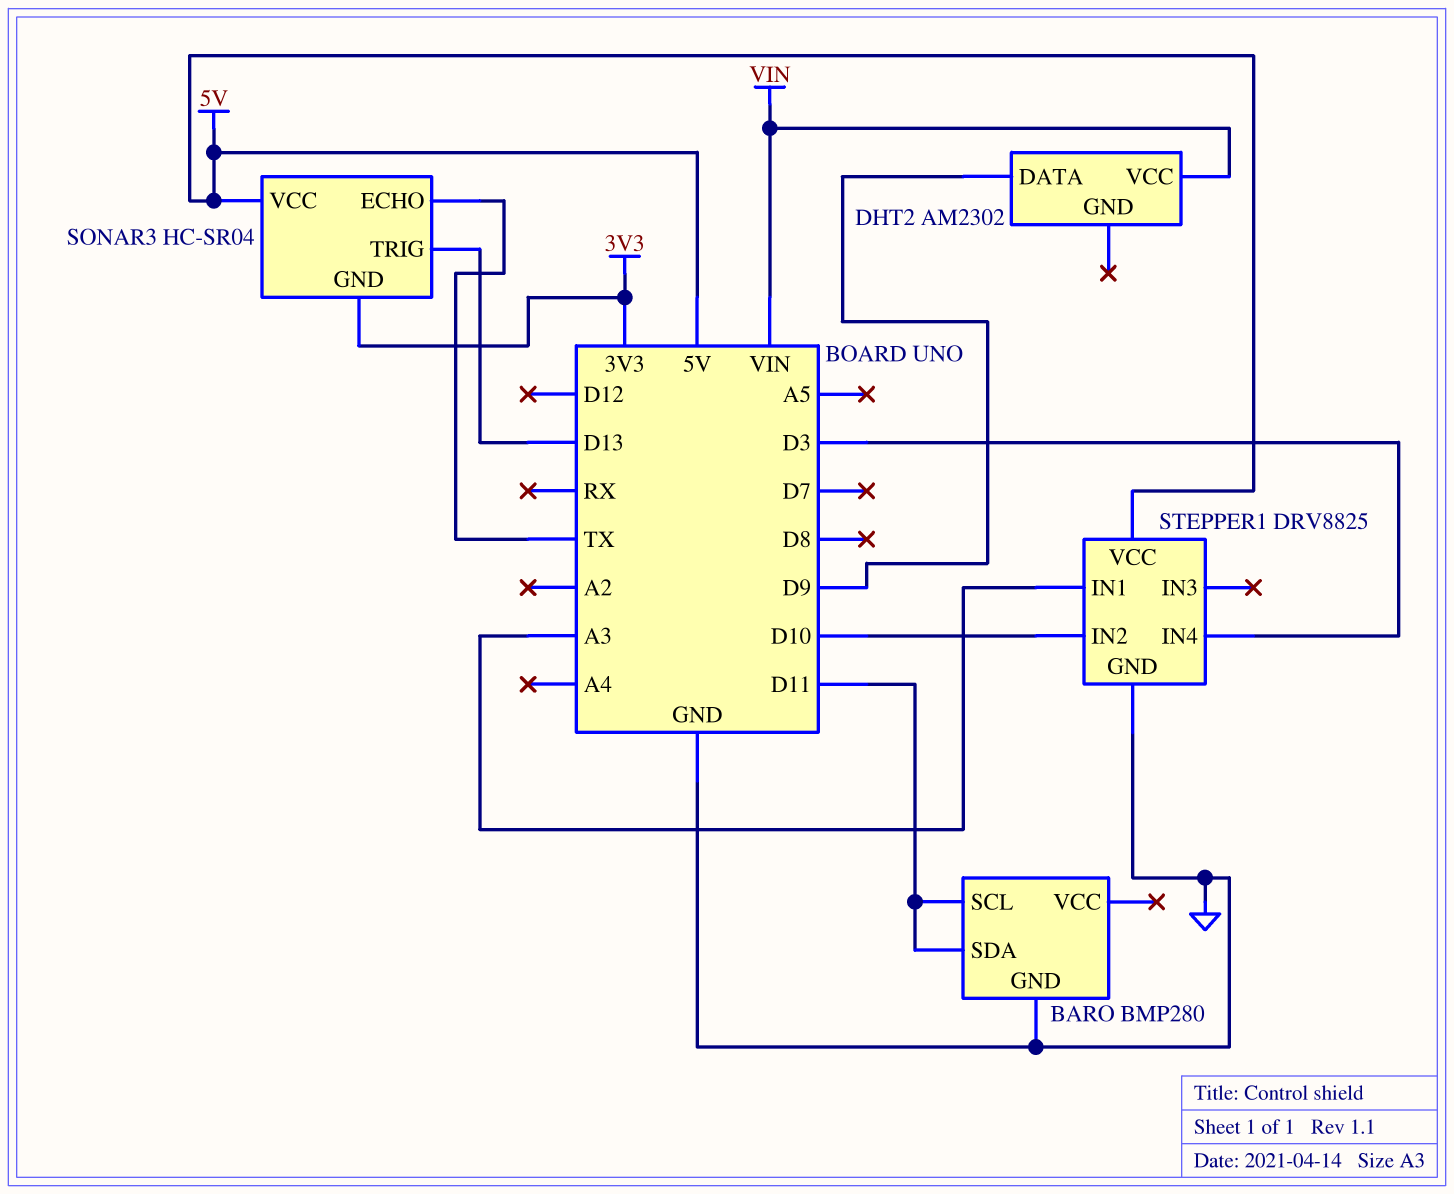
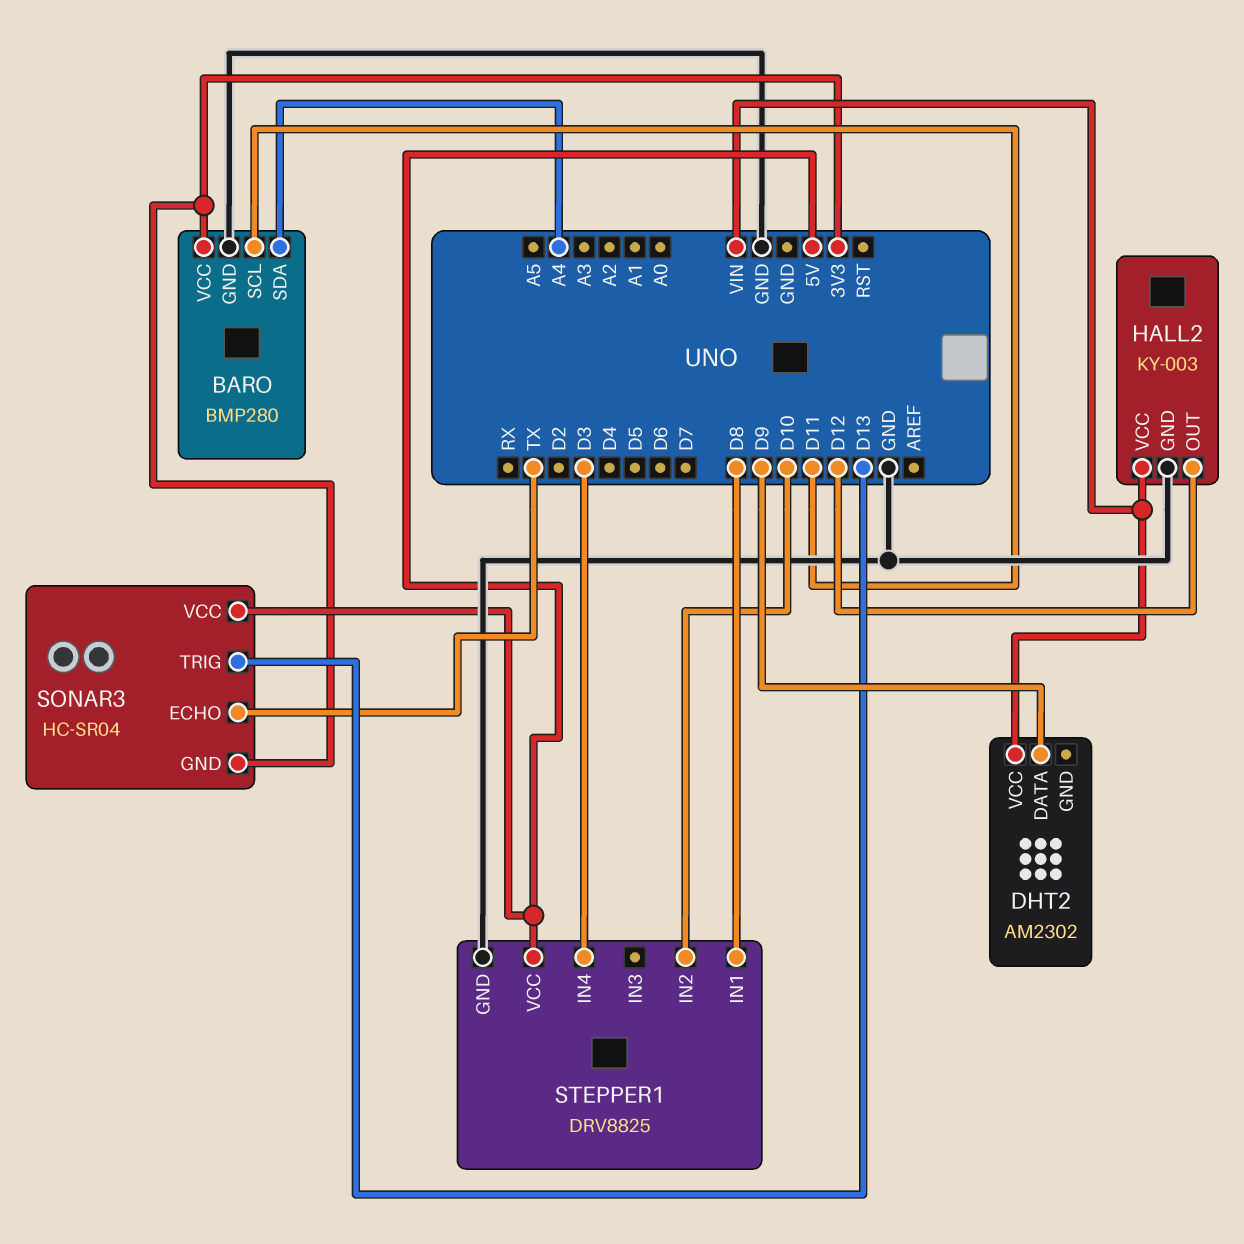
BARO pin SDA: D11 -> A4
BARO pin VCC: none -> 3V3
HALL2: none -> KY-003
HALL2 pin GND: none -> GND
HALL2 pin OUT: none -> D12
HALL2 pin VCC: none -> VIN
STEPPER1 pin IN1: A3 -> D8

